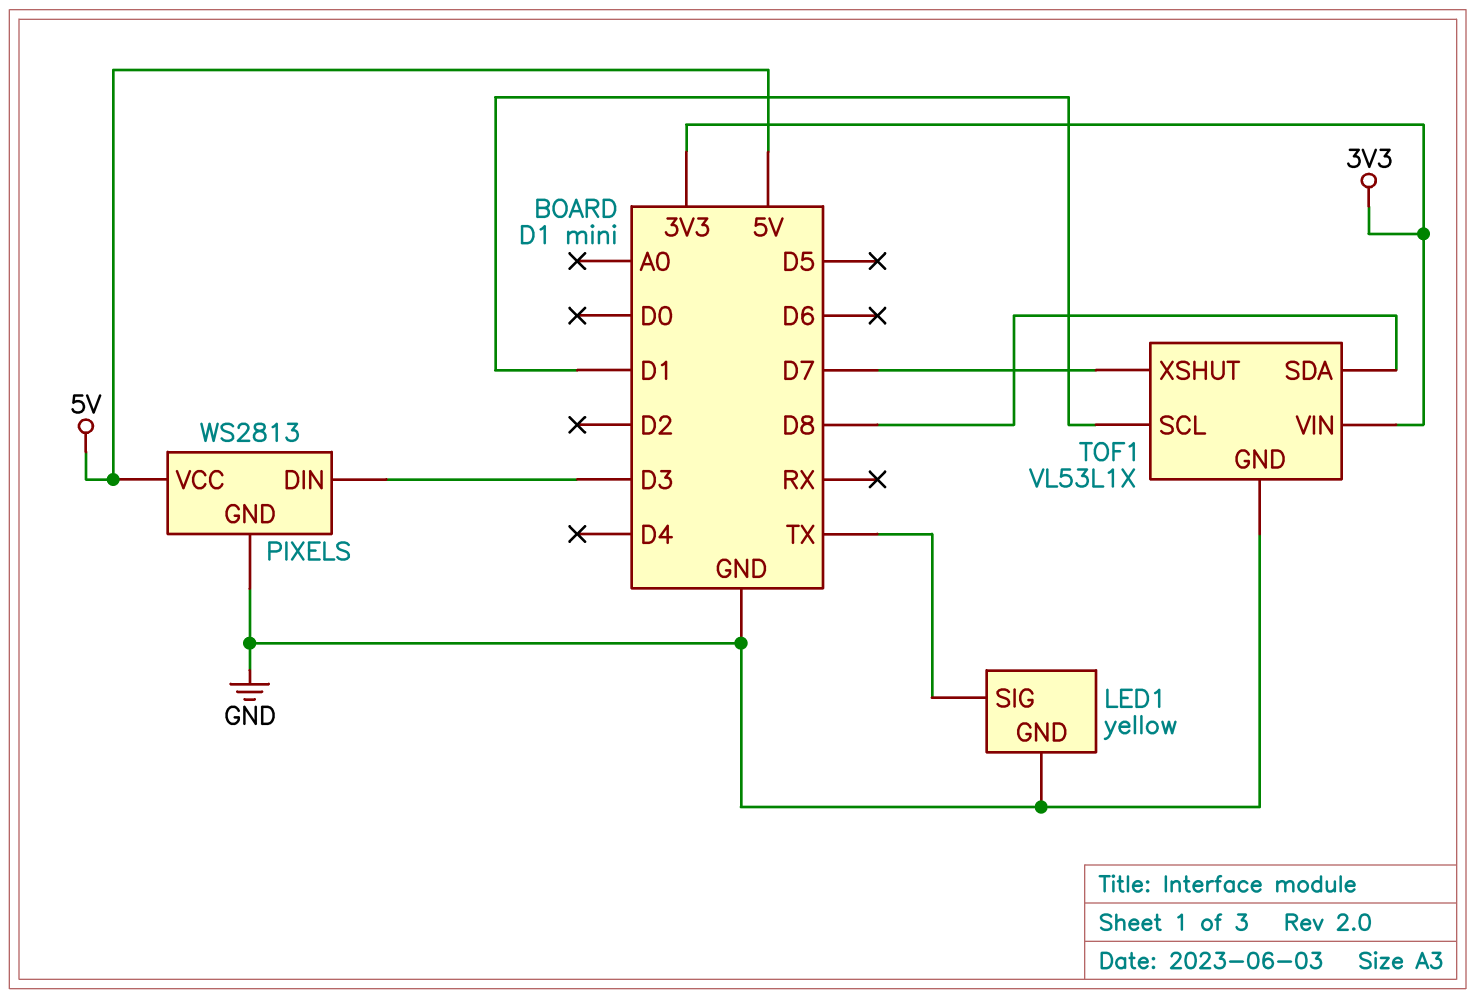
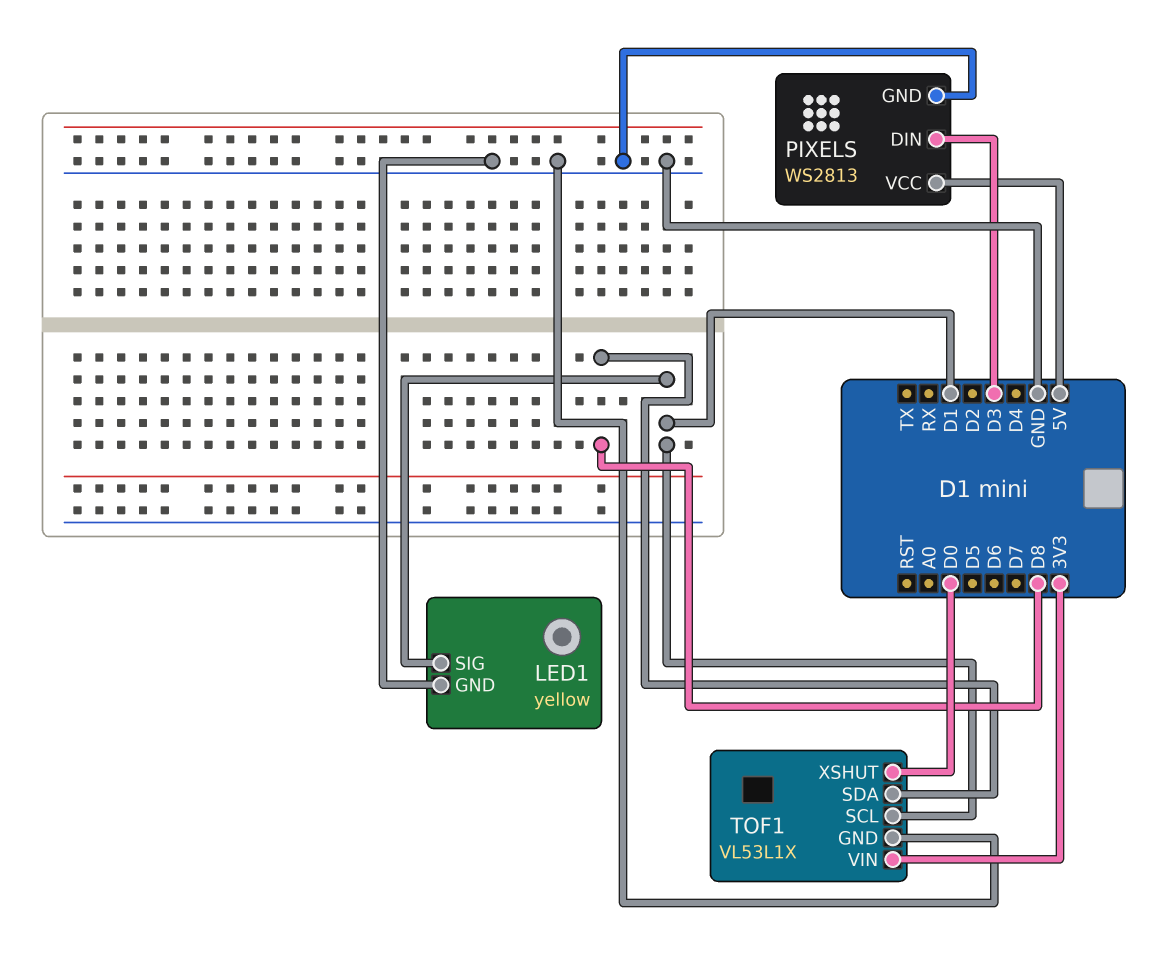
LED1 pin SIG: TX -> D1
TOF1 pin XSHUT: D7 -> D0

